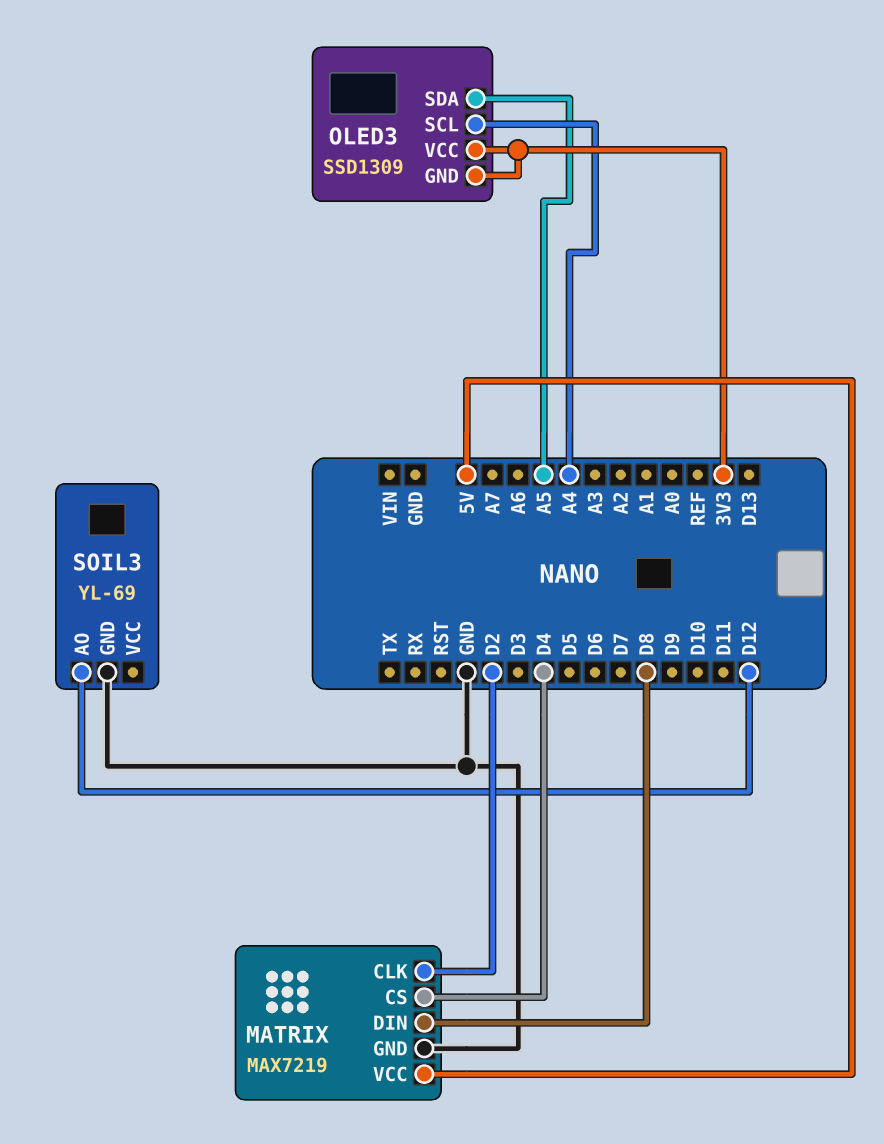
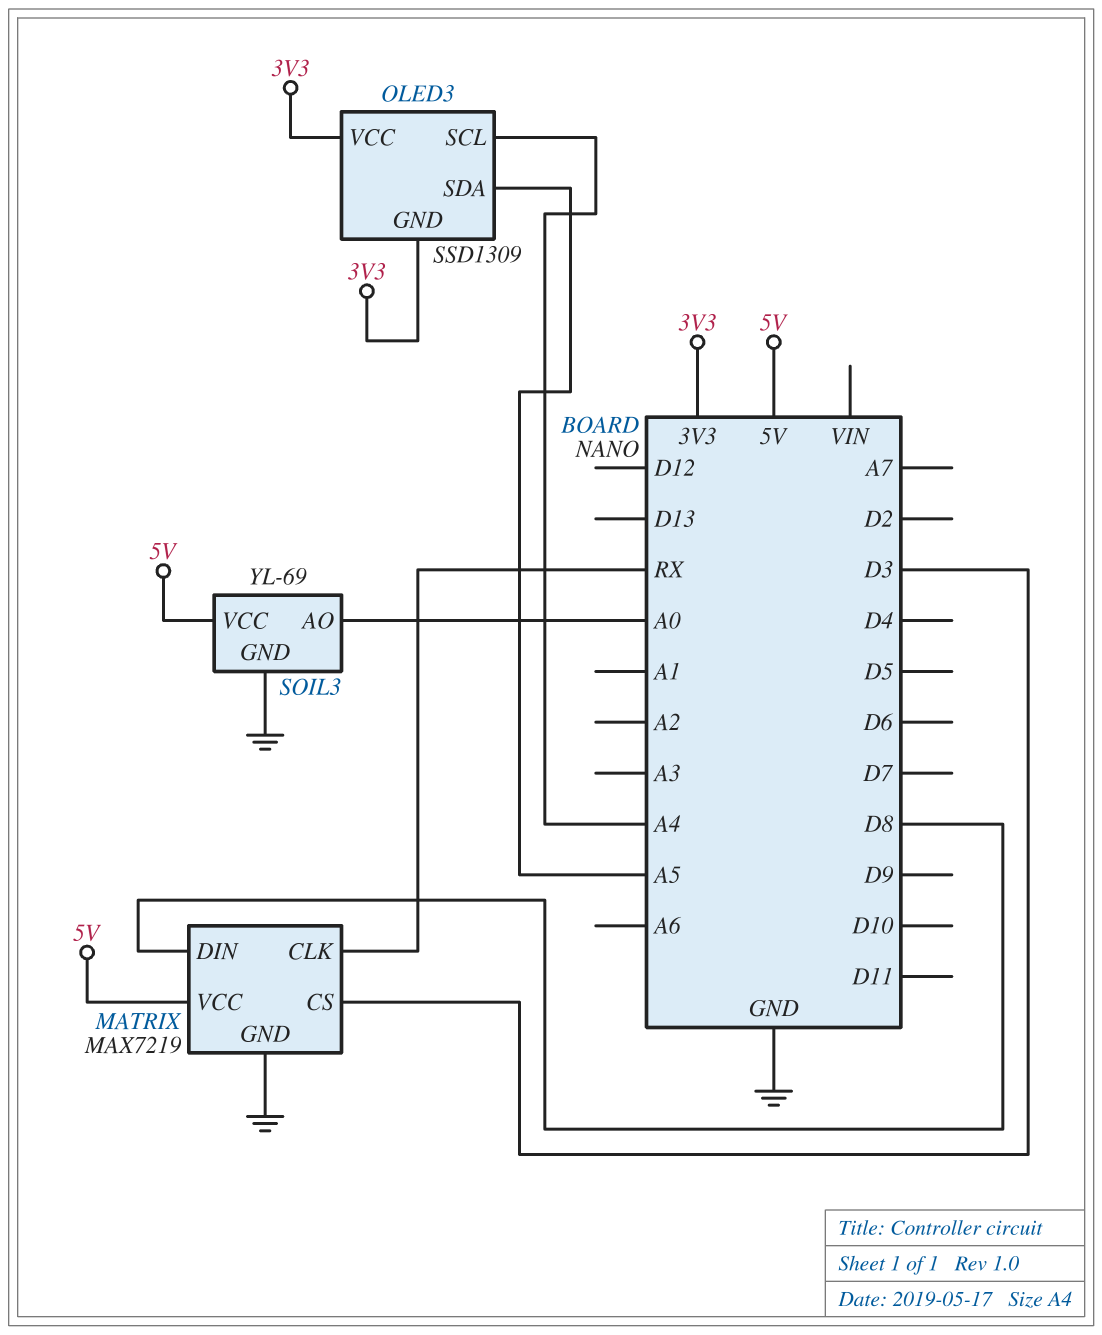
MATRIX pin CLK: D2 -> RX
MATRIX pin CS: D4 -> D3
SOIL3 pin AO: D12 -> A0
SOIL3 pin VCC: none -> 5V

